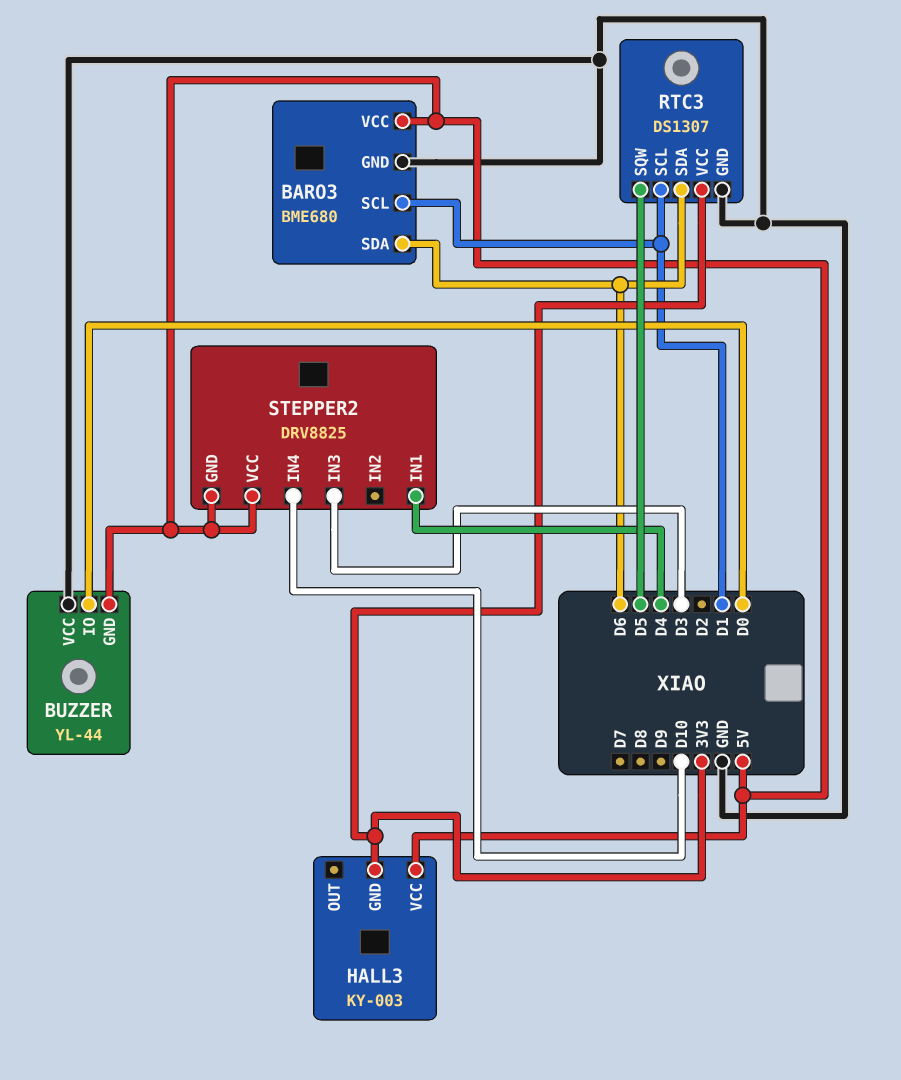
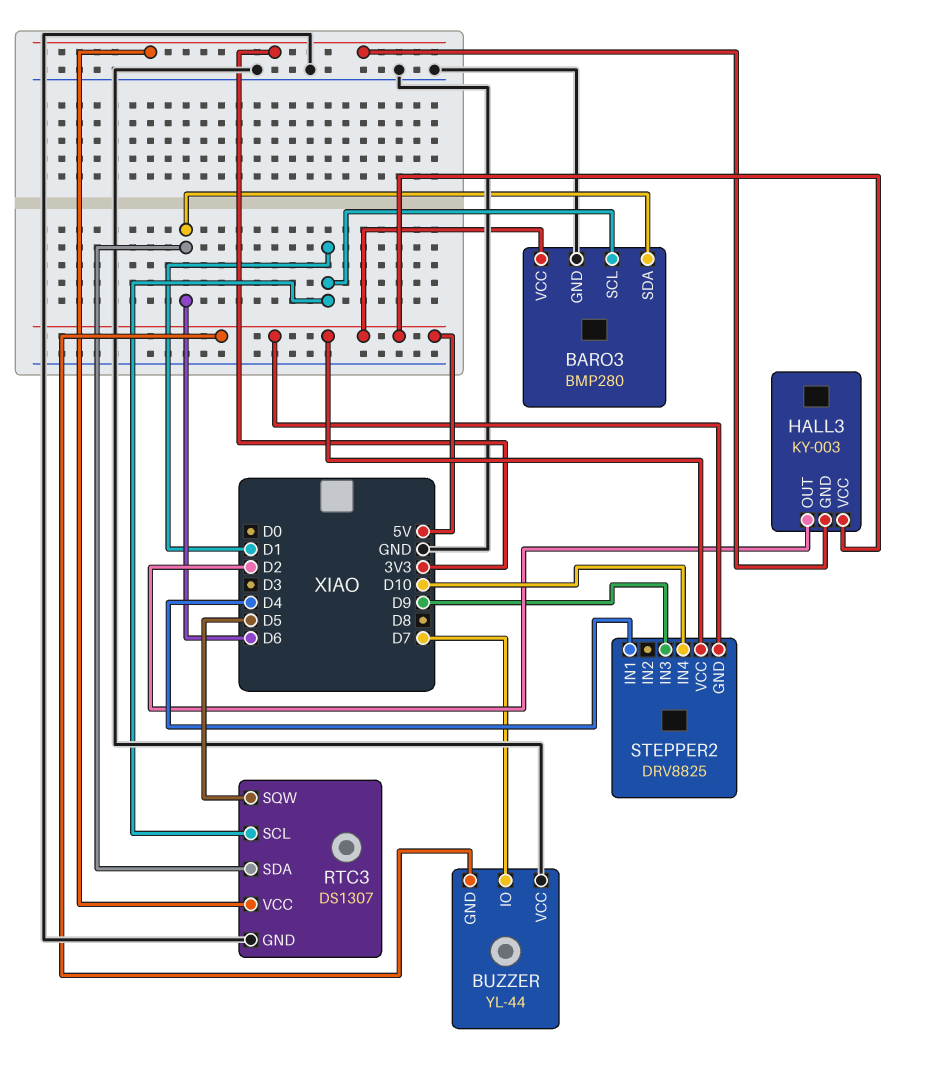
BARO3: BME680 -> BMP280
BUZZER pin IO: D0 -> D7
HALL3 pin OUT: none -> D2
STEPPER2 pin IN3: D3 -> D9

